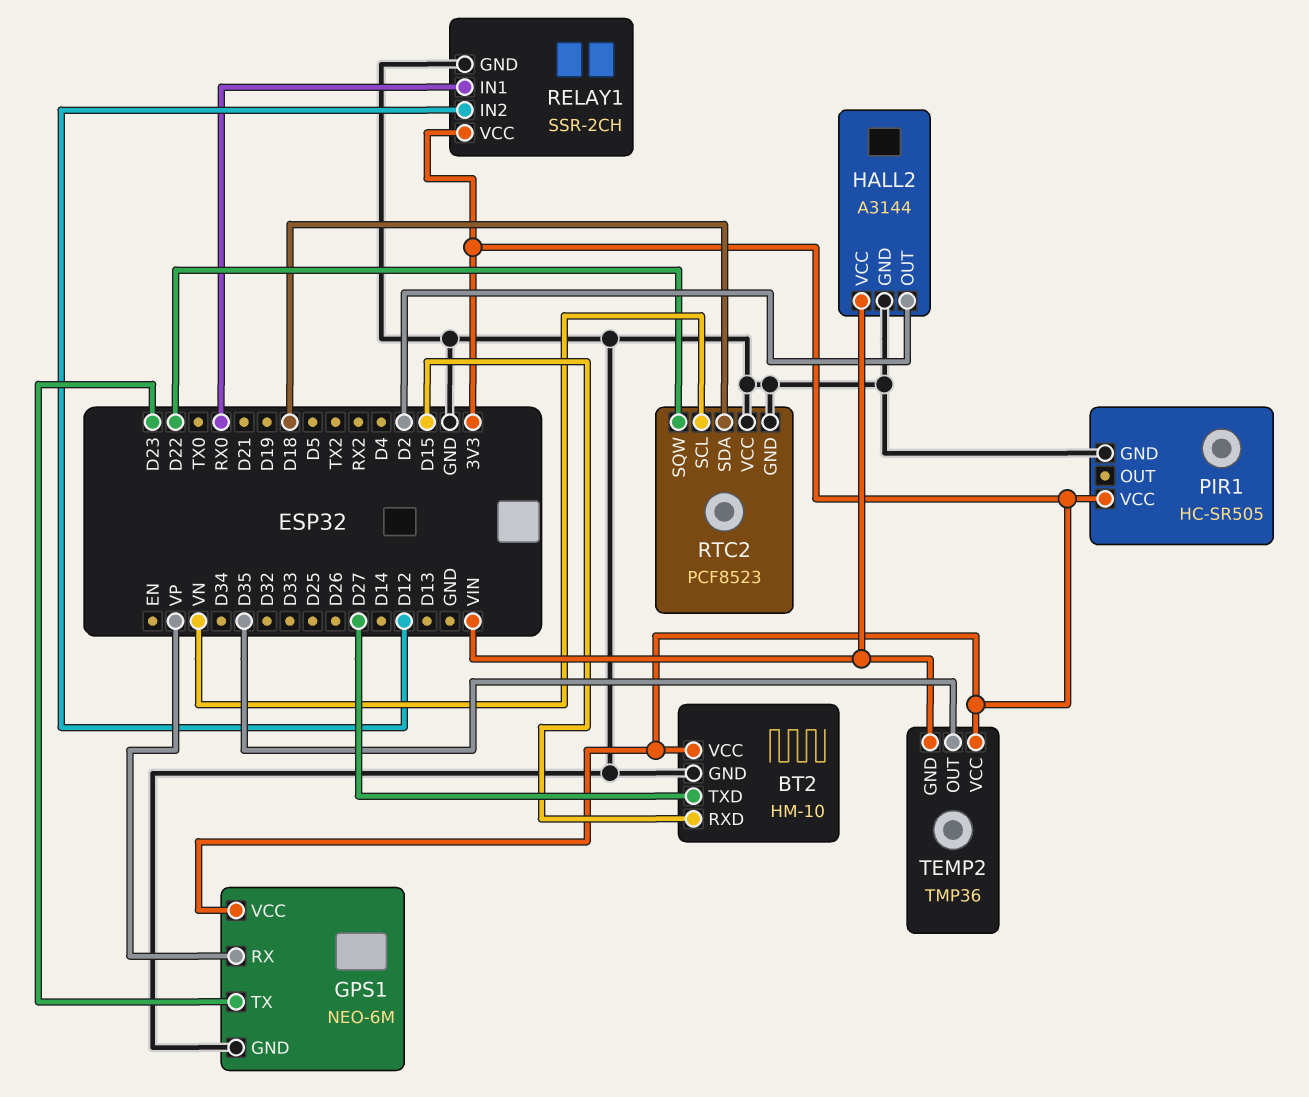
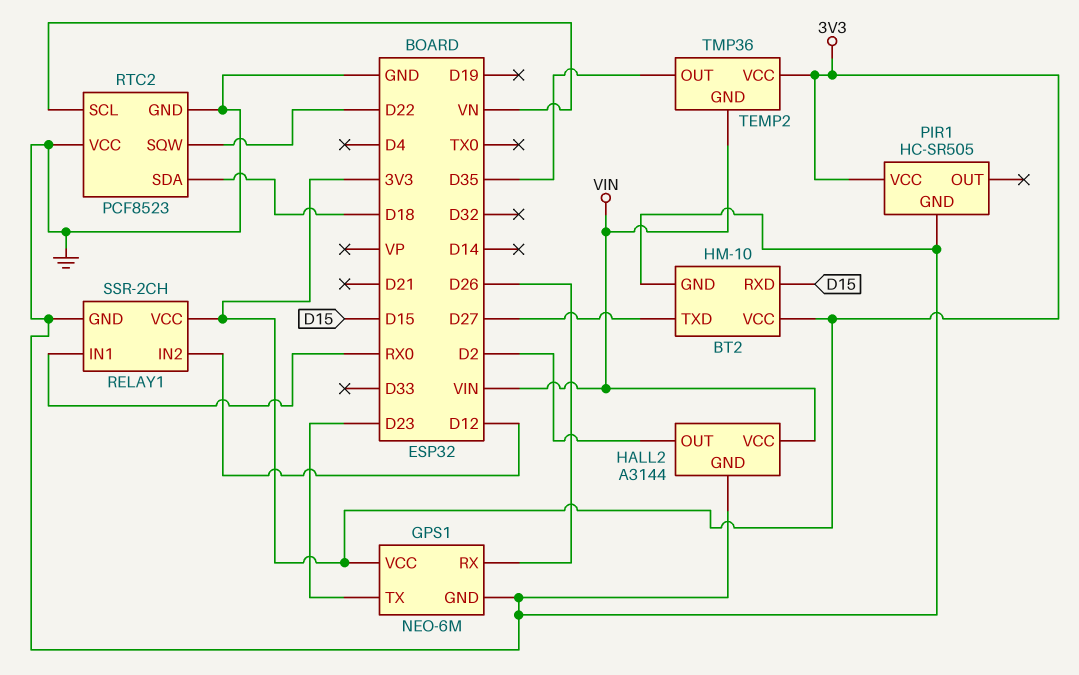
GPS1 pin RX: VP -> D26

